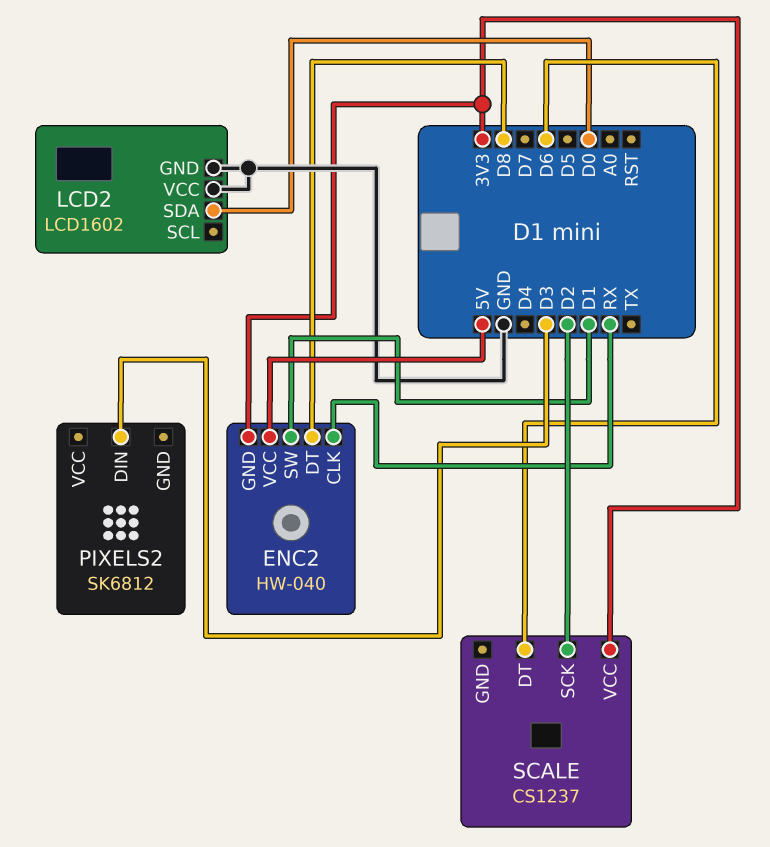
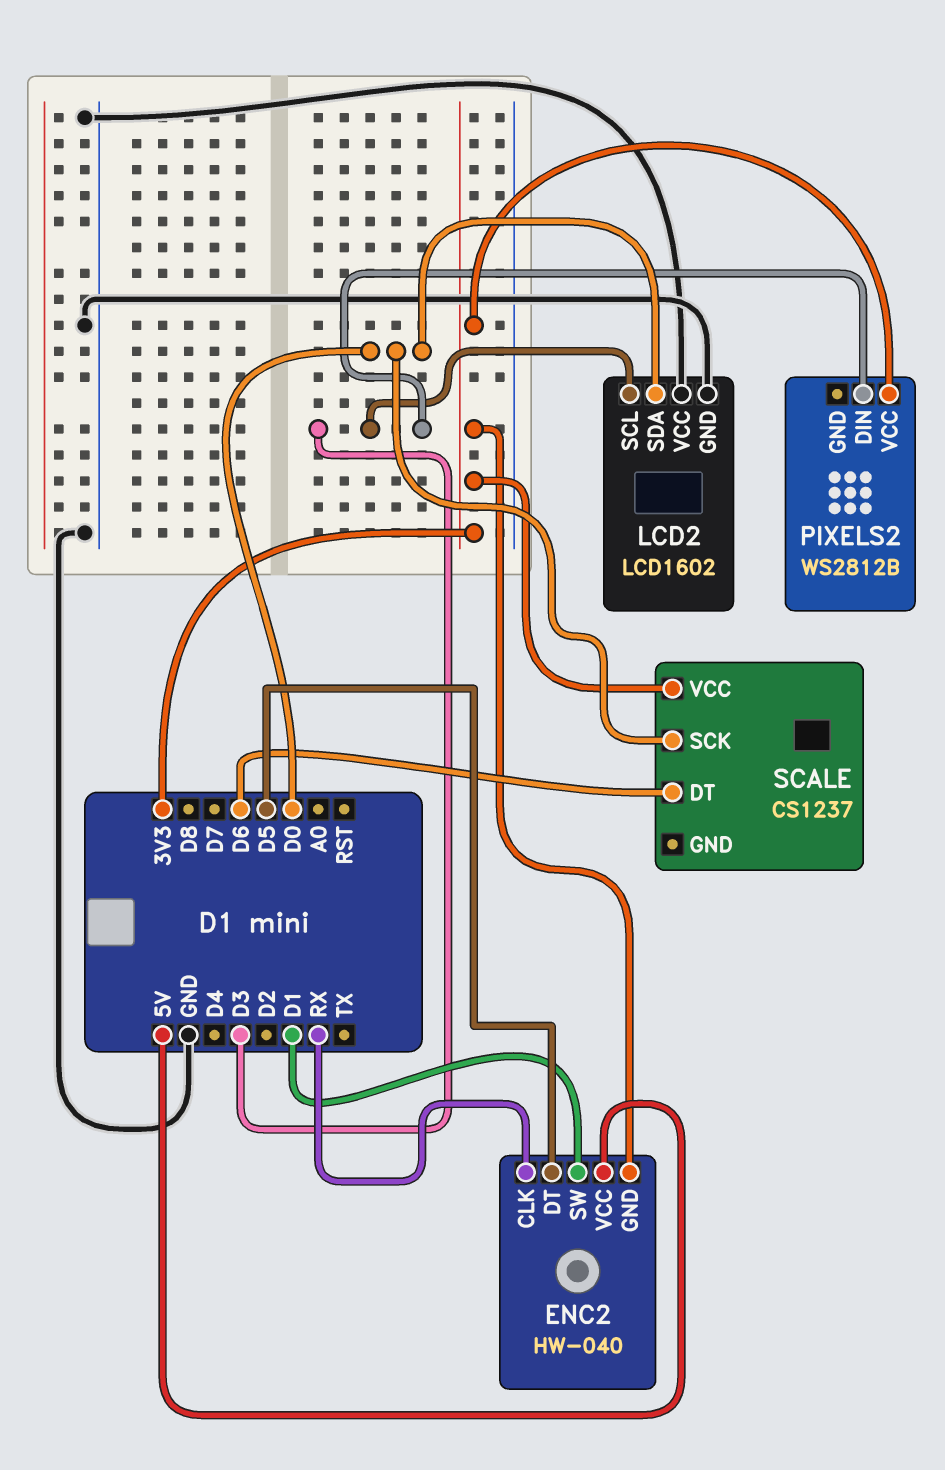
ENC2 pin DT: D8 -> D5
LCD2 pin SCL: none -> D3
PIXELS2: SK6812 -> WS2812B
PIXELS2 pin VCC: none -> 3V3
SCALE pin SCK: D2 -> D0

